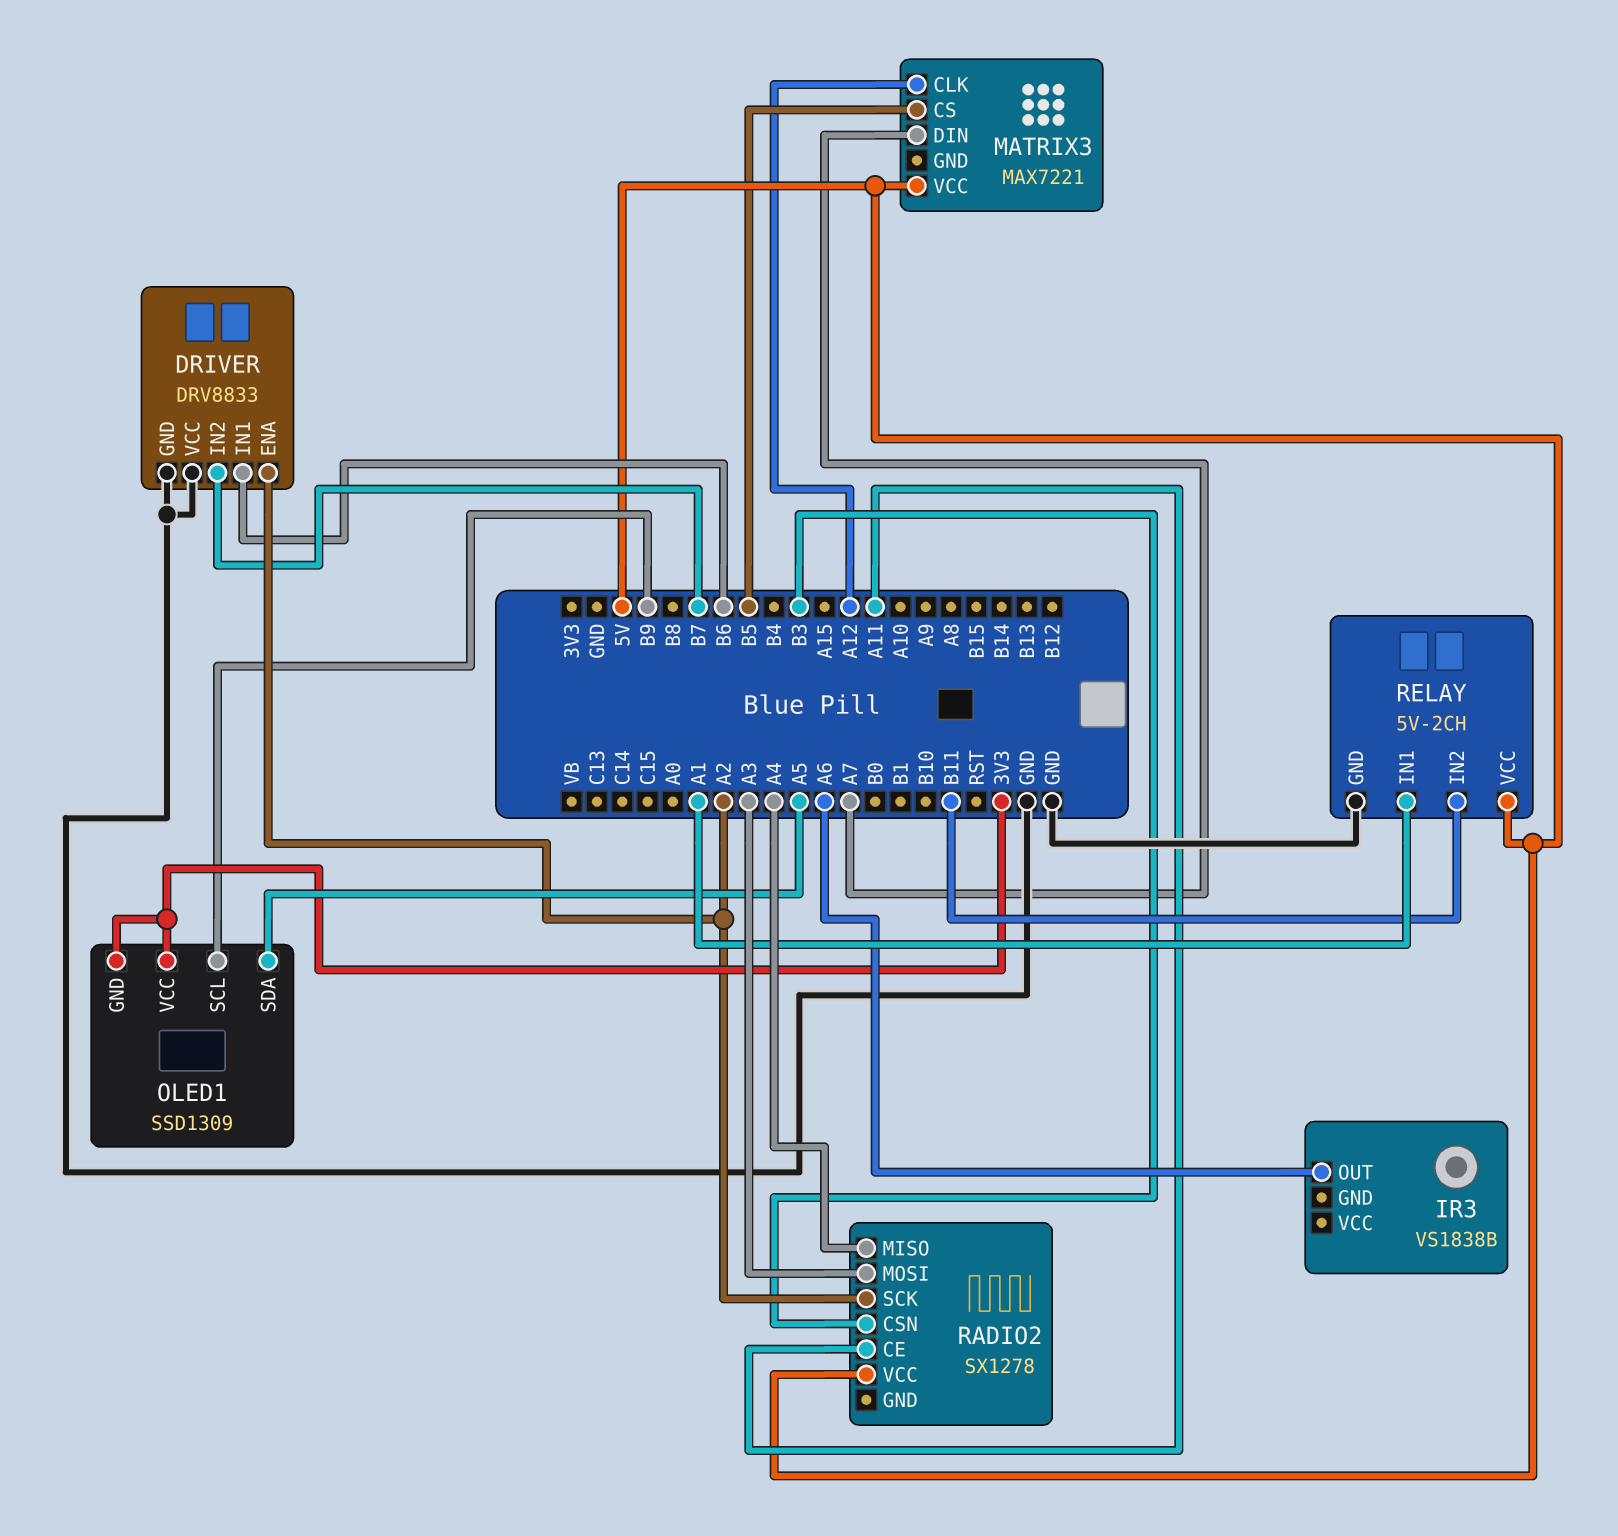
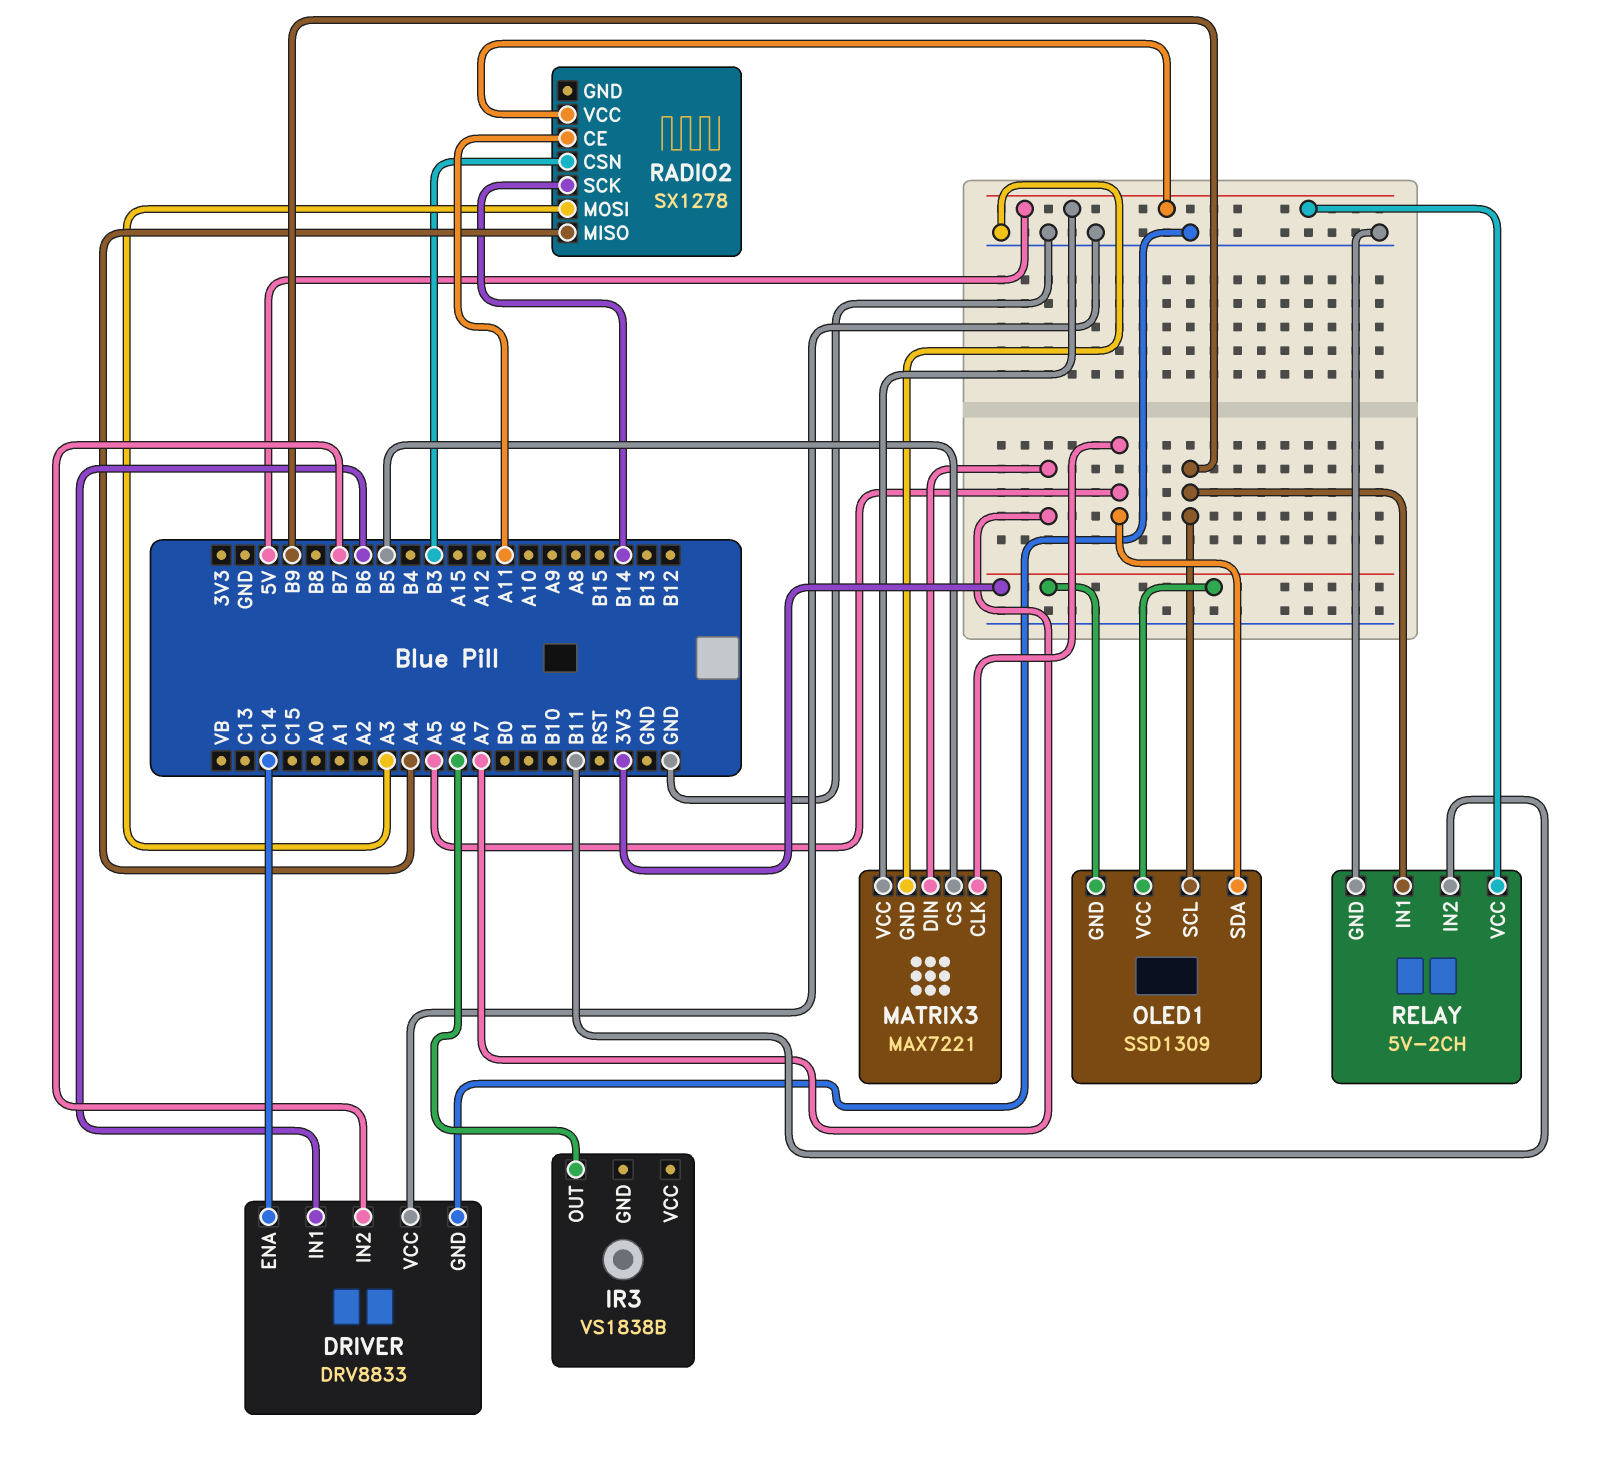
DRIVER pin ENA: A2 -> C14
MATRIX3 pin CLK: A12 -> A5
MATRIX3 pin GND: none -> GND
RADIO2 pin SCK: A2 -> B14
RELAY pin IN1: A1 -> B9

